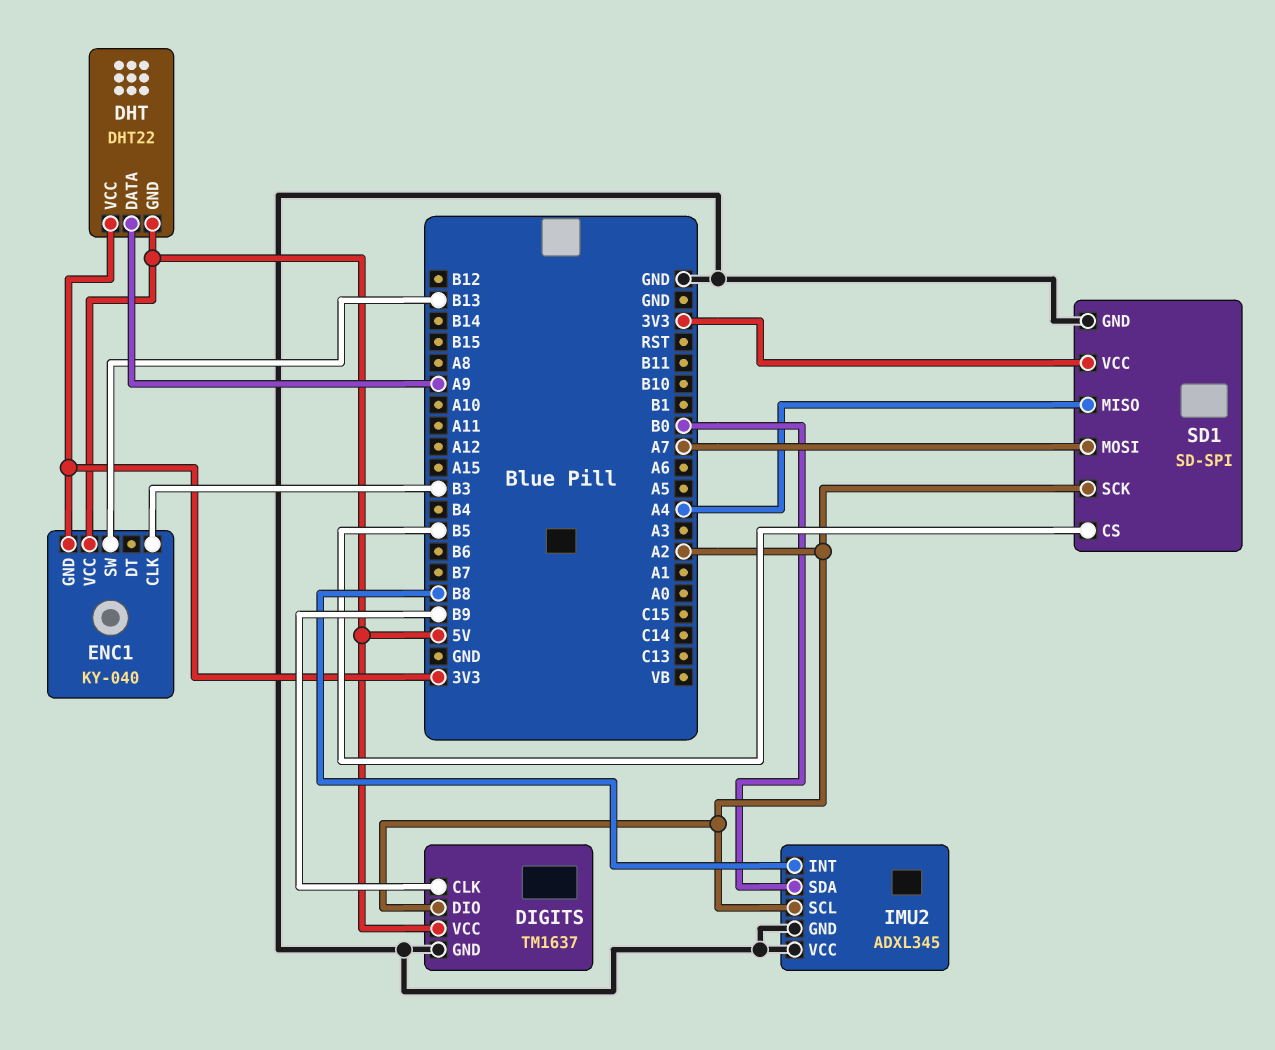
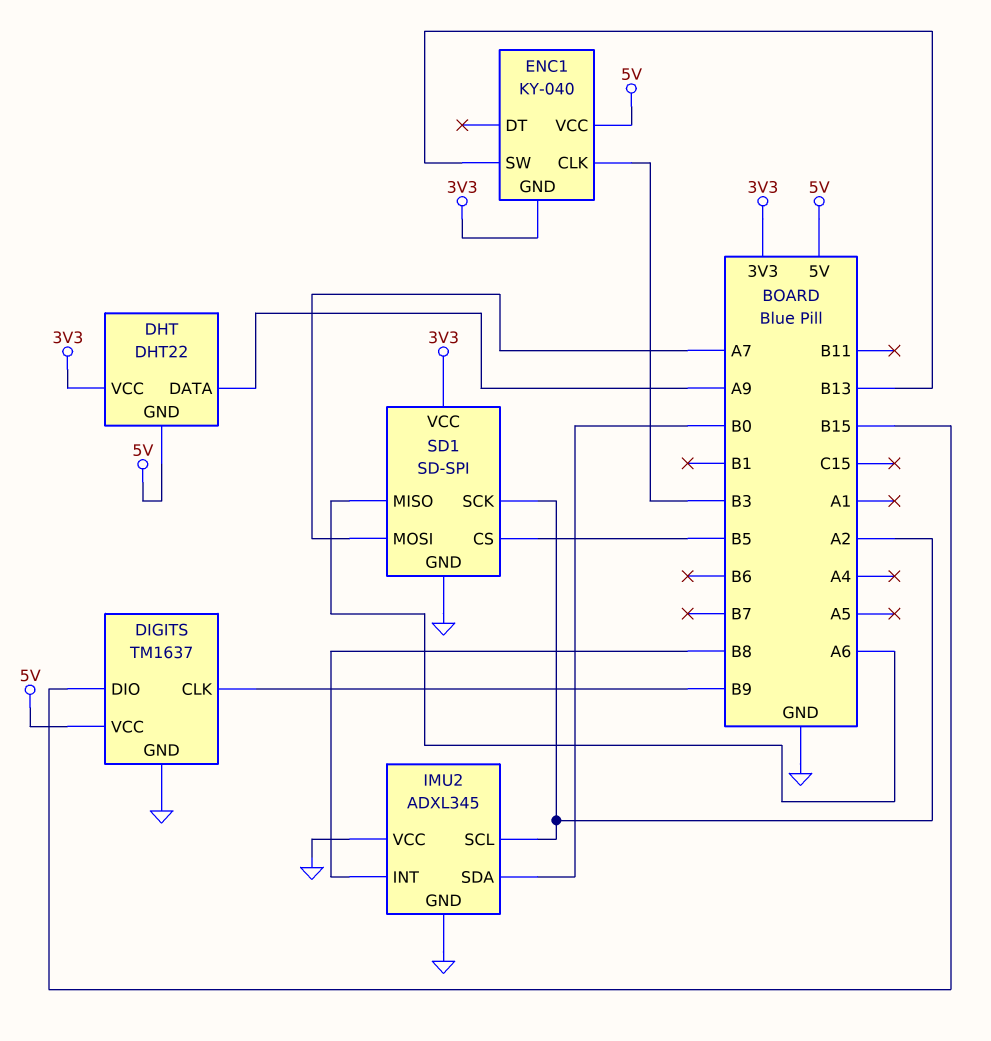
DIGITS pin DIO: A2 -> B15
SD1 pin MISO: A4 -> A6

